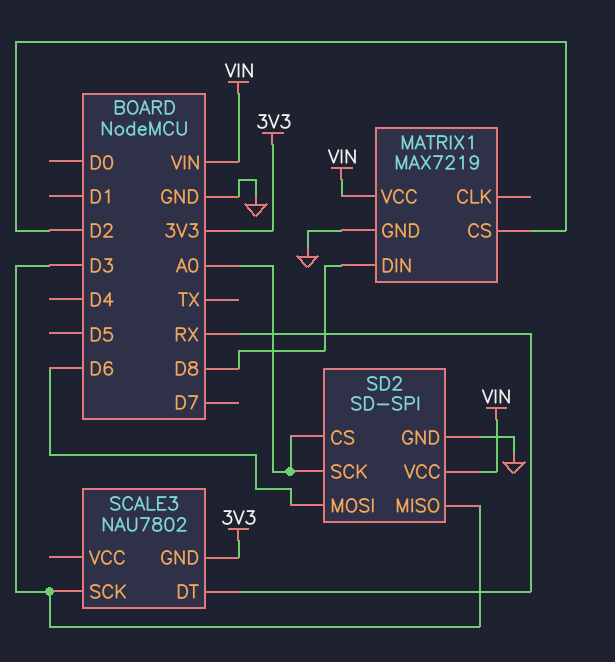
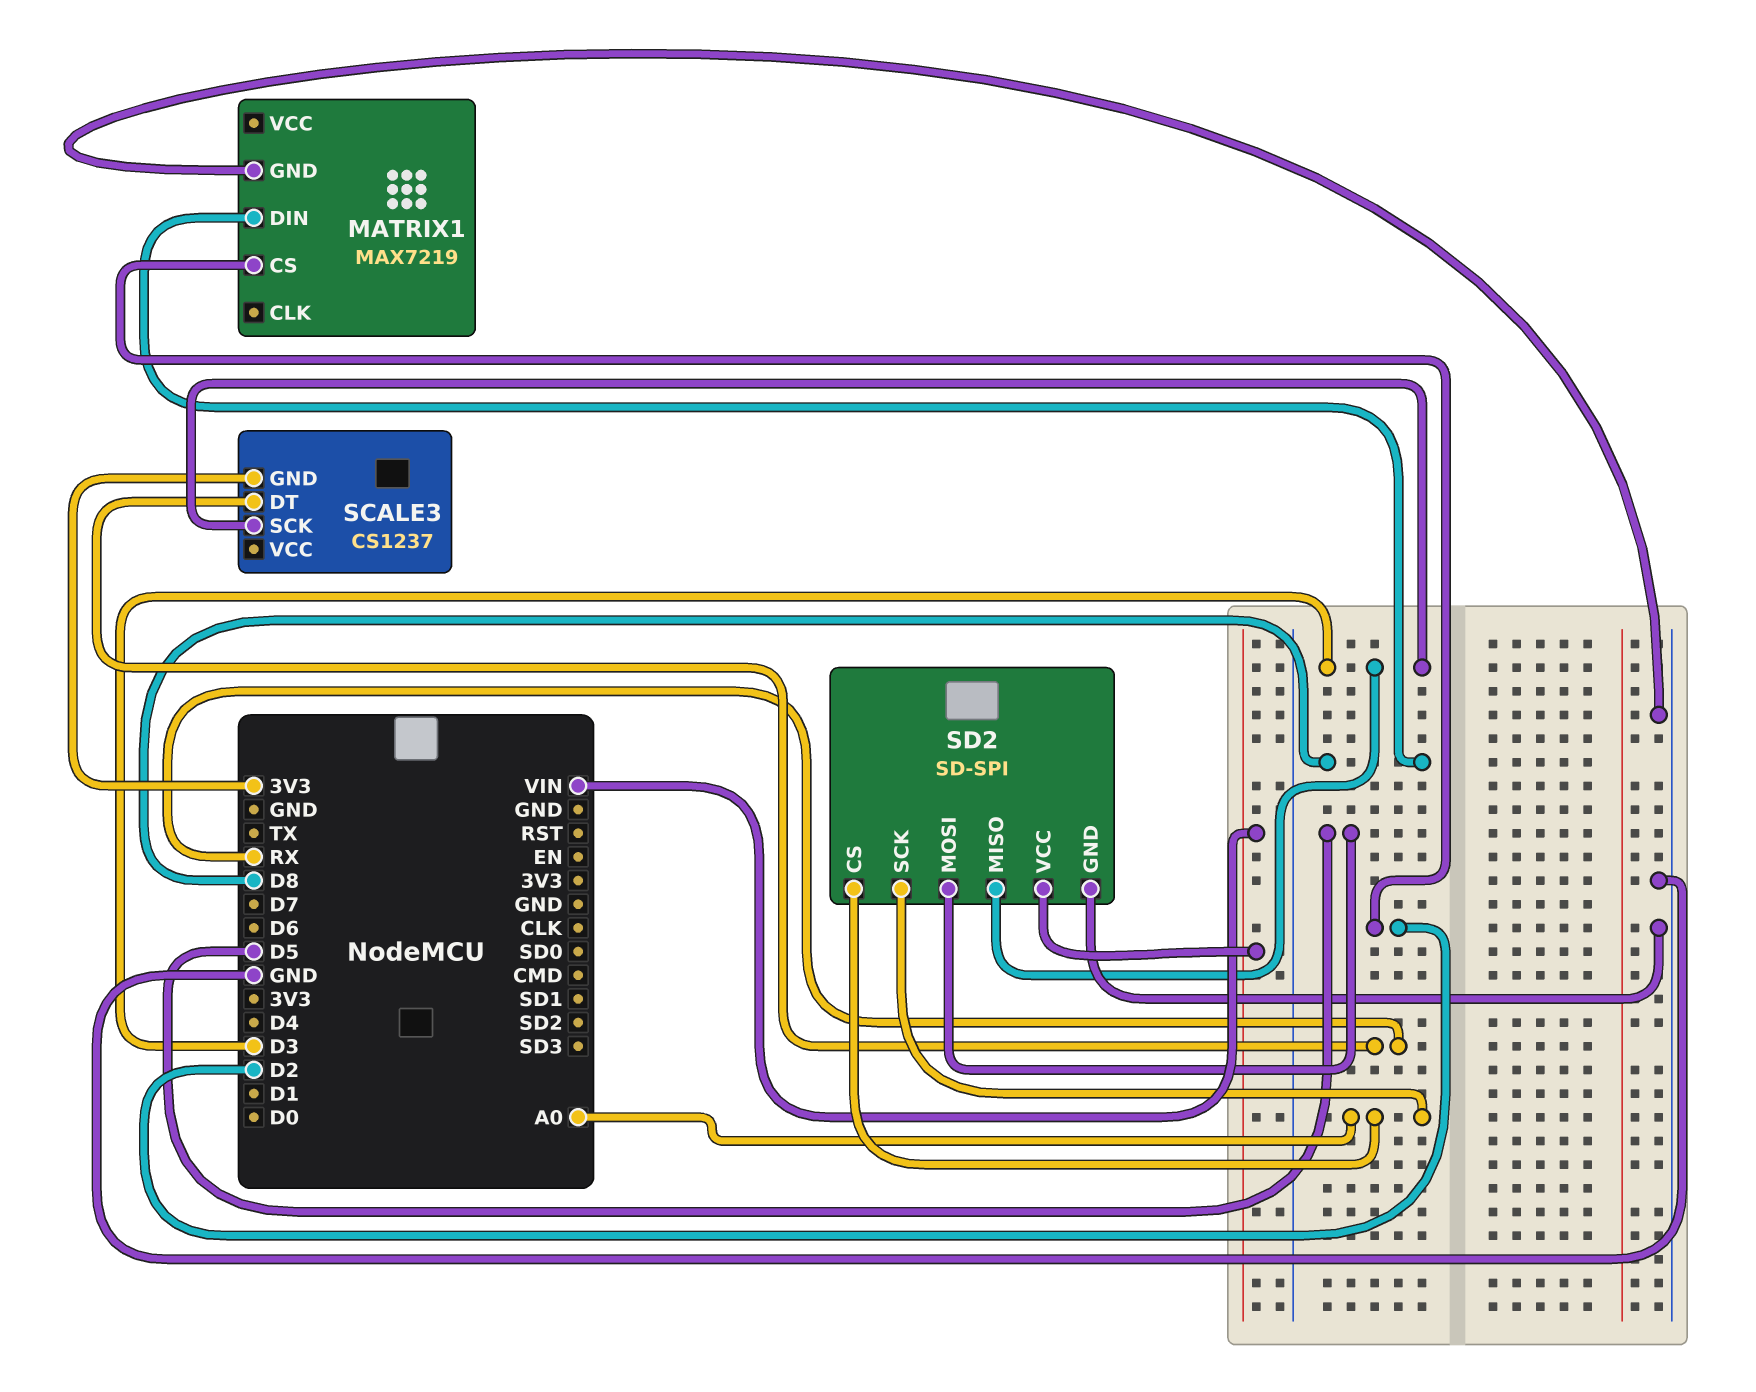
MATRIX1 pin VCC: VIN -> none
SCALE3: NAU7802 -> CS1237
SD2 pin MOSI: D6 -> D5

